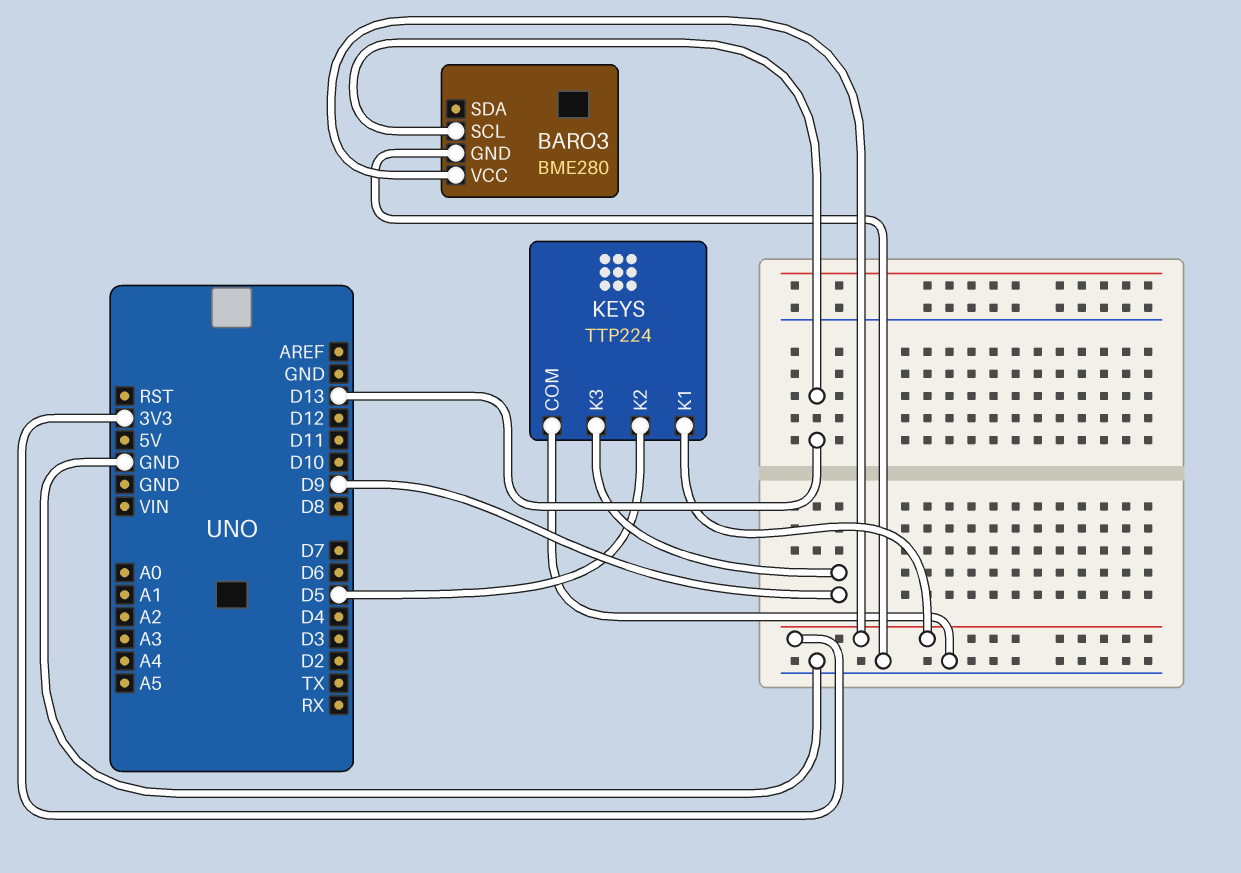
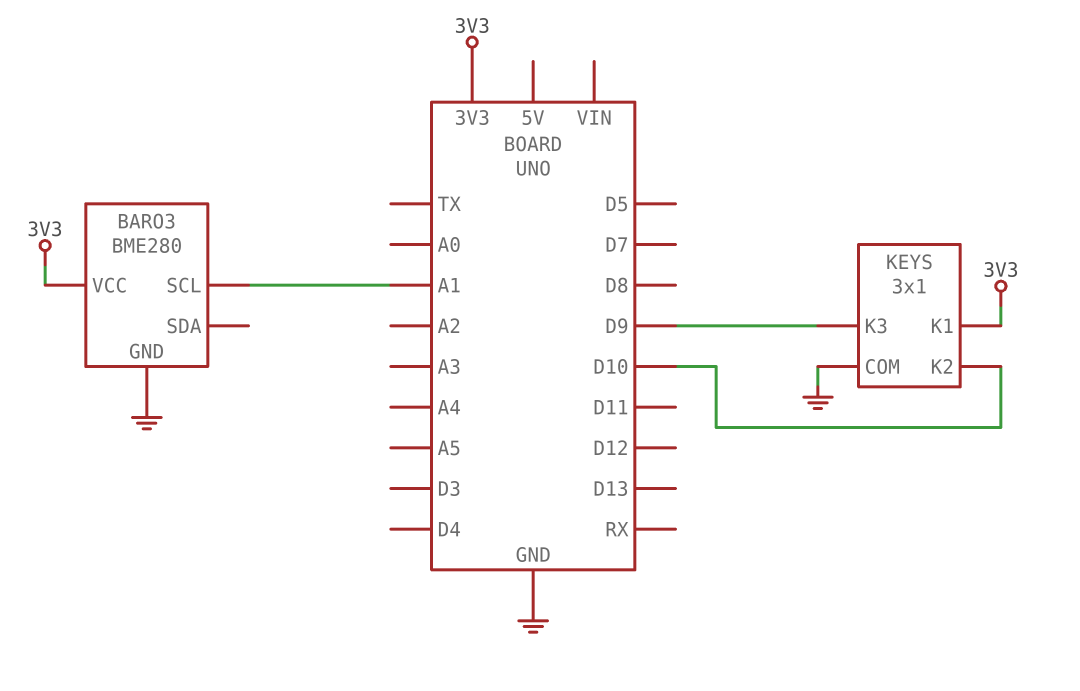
BARO3 pin SCL: D13 -> A1
KEYS: TTP224 -> 3x1
KEYS pin K2: D5 -> D10

